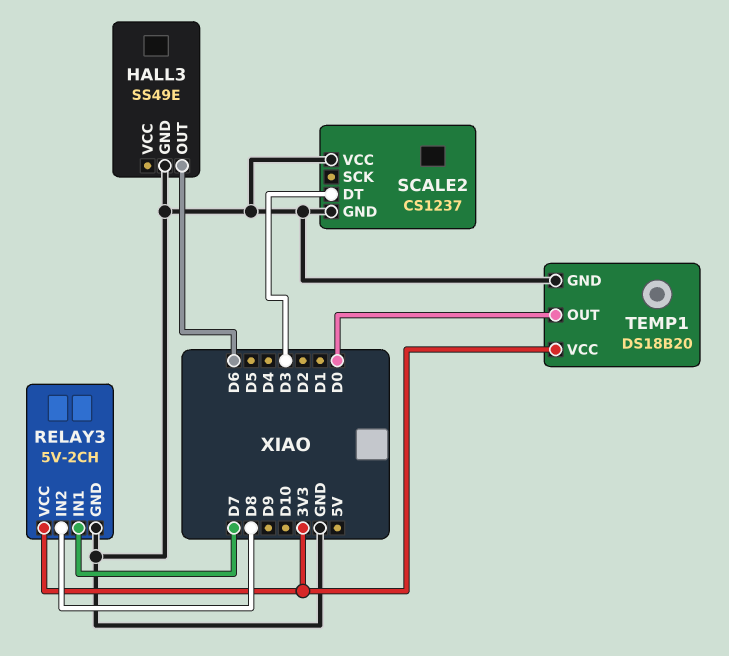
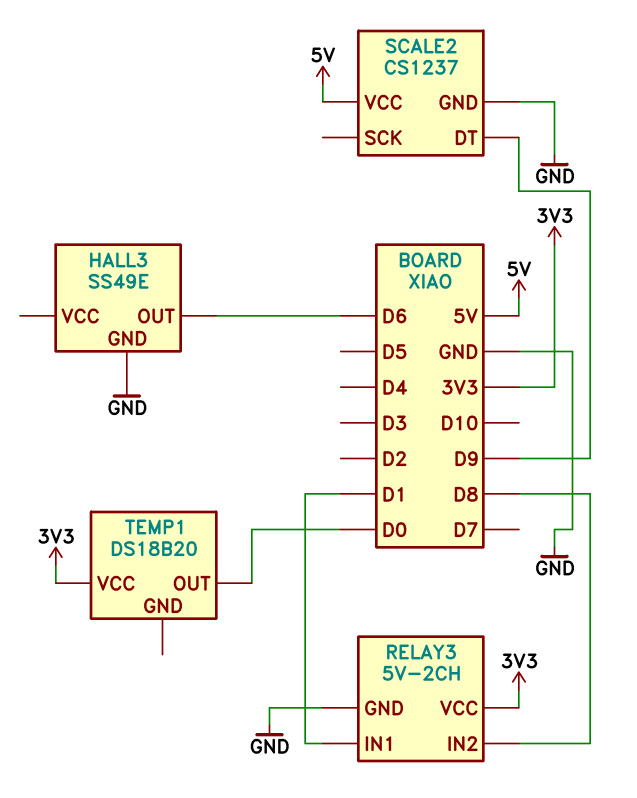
RELAY3 pin IN1: D7 -> D1
SCALE2 pin DT: D3 -> D9
SCALE2 pin VCC: GND -> 5V
TEMP1 pin GND: GND -> none

